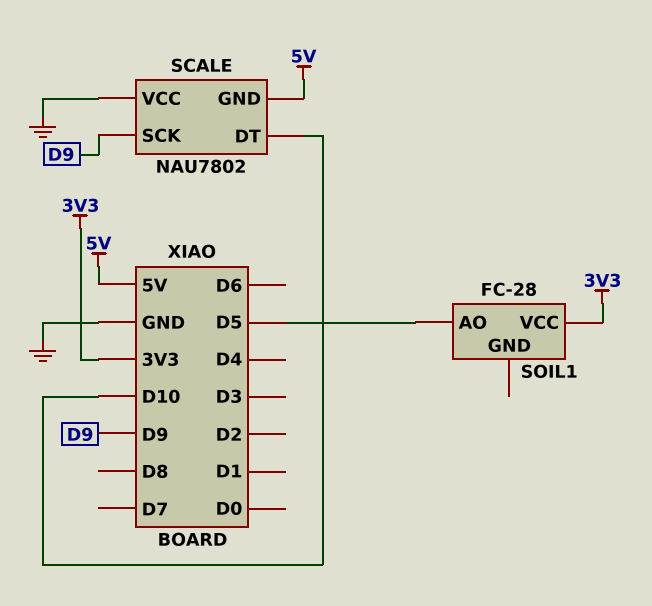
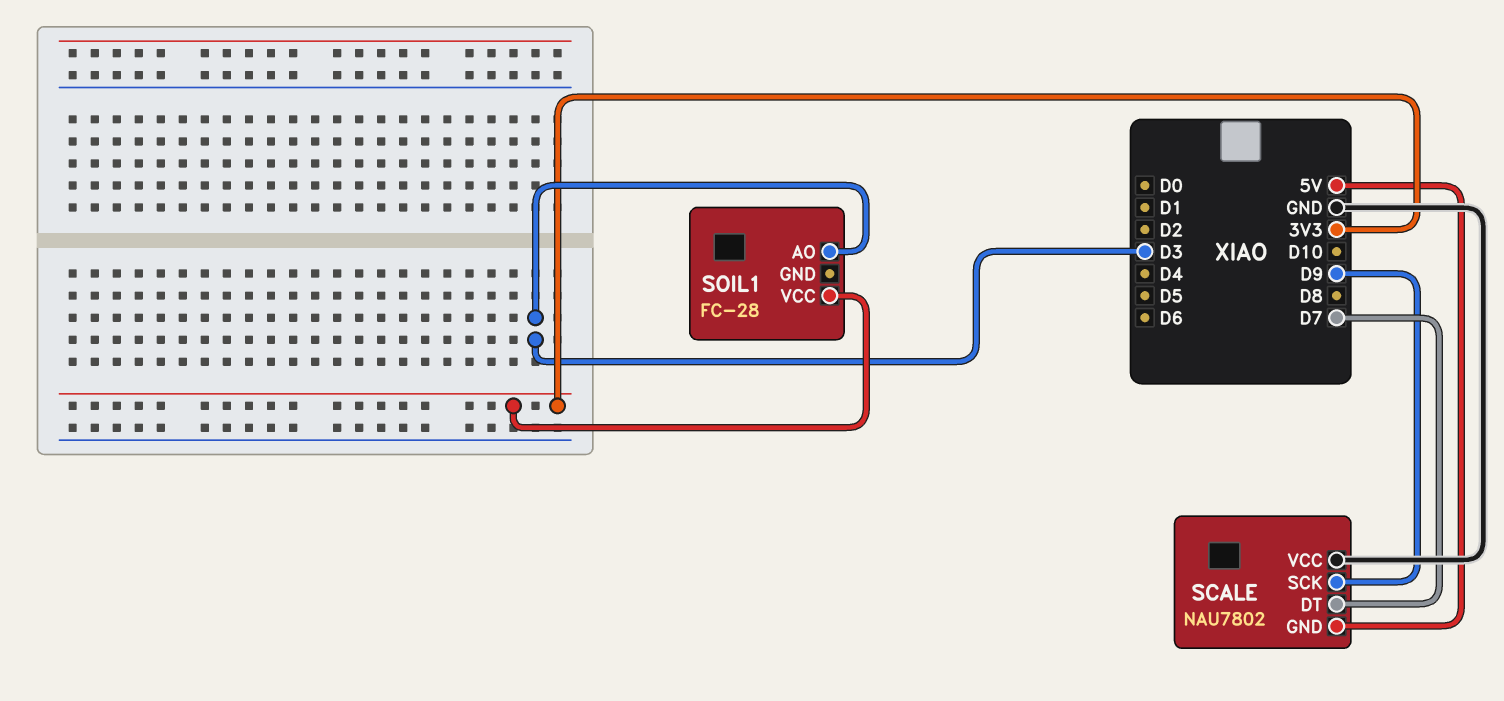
SCALE pin DT: D10 -> D7
SOIL1 pin AO: D5 -> D3

